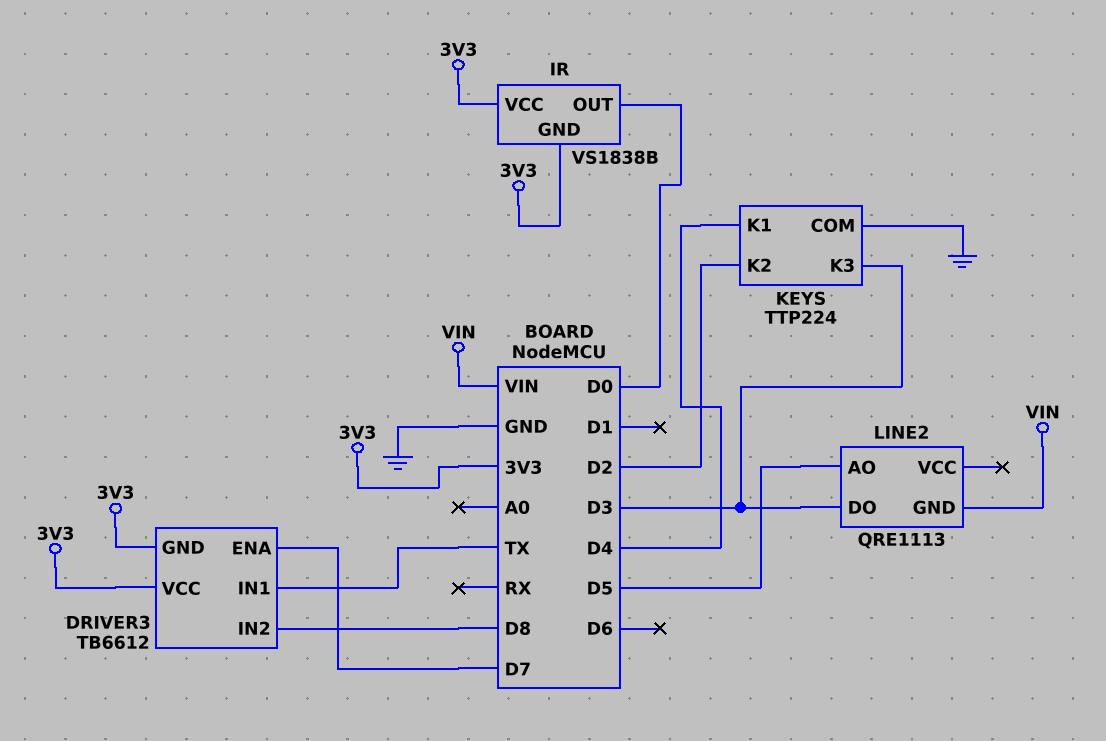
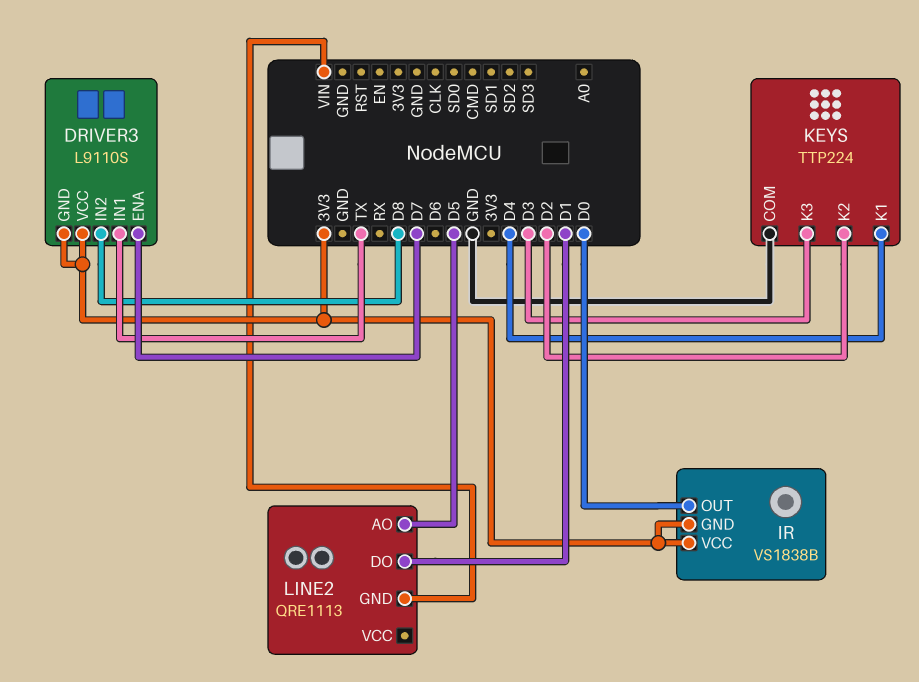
DRIVER3: TB6612 -> L9110S
LINE2 pin DO: D3 -> D1

